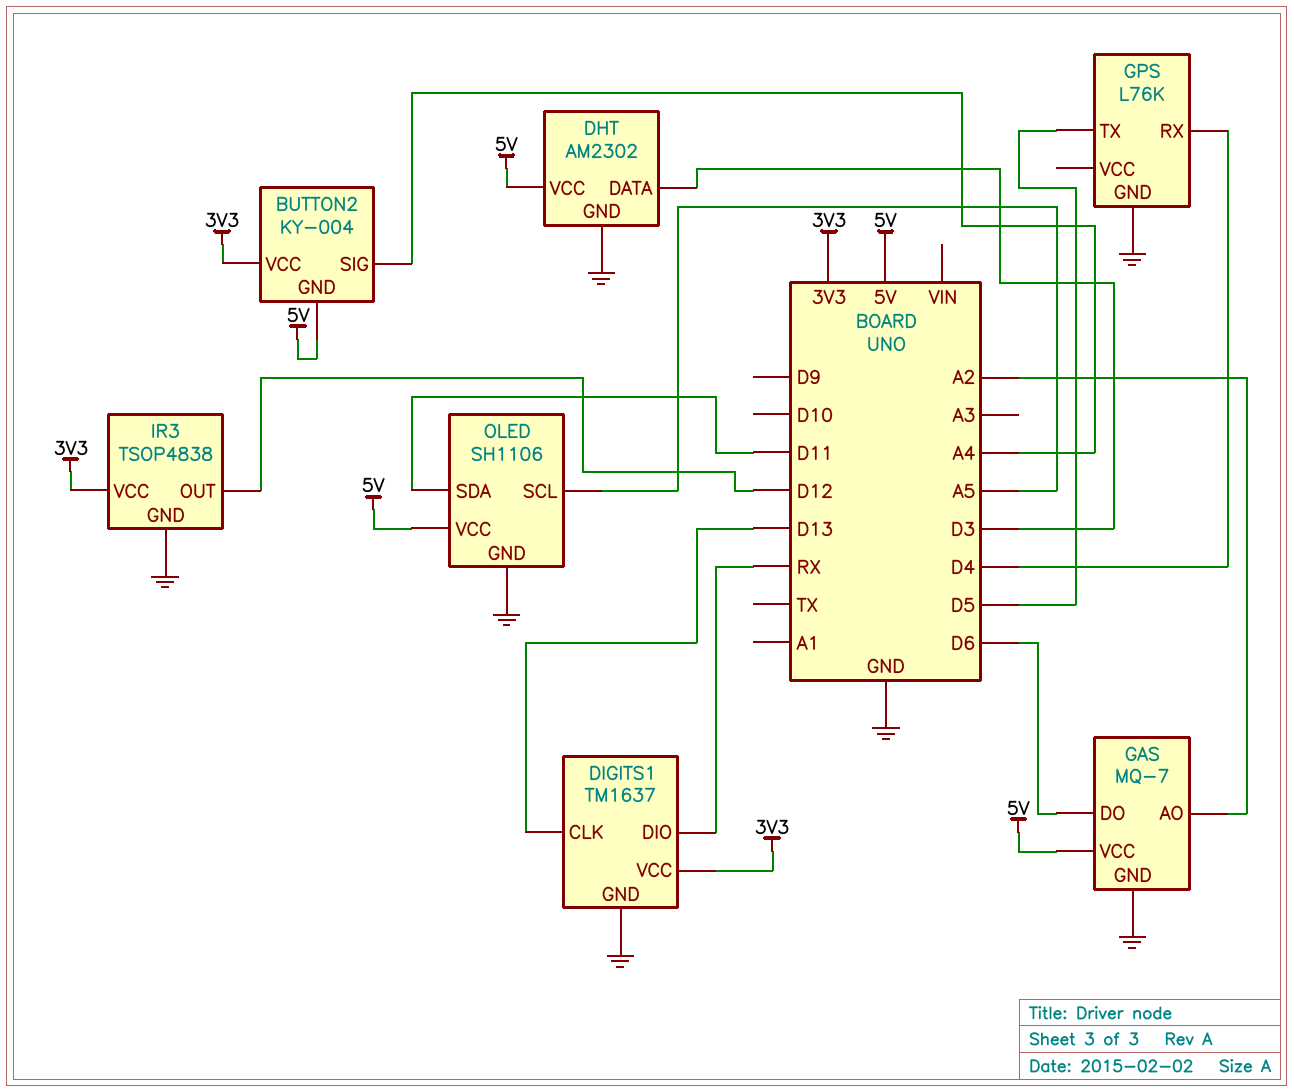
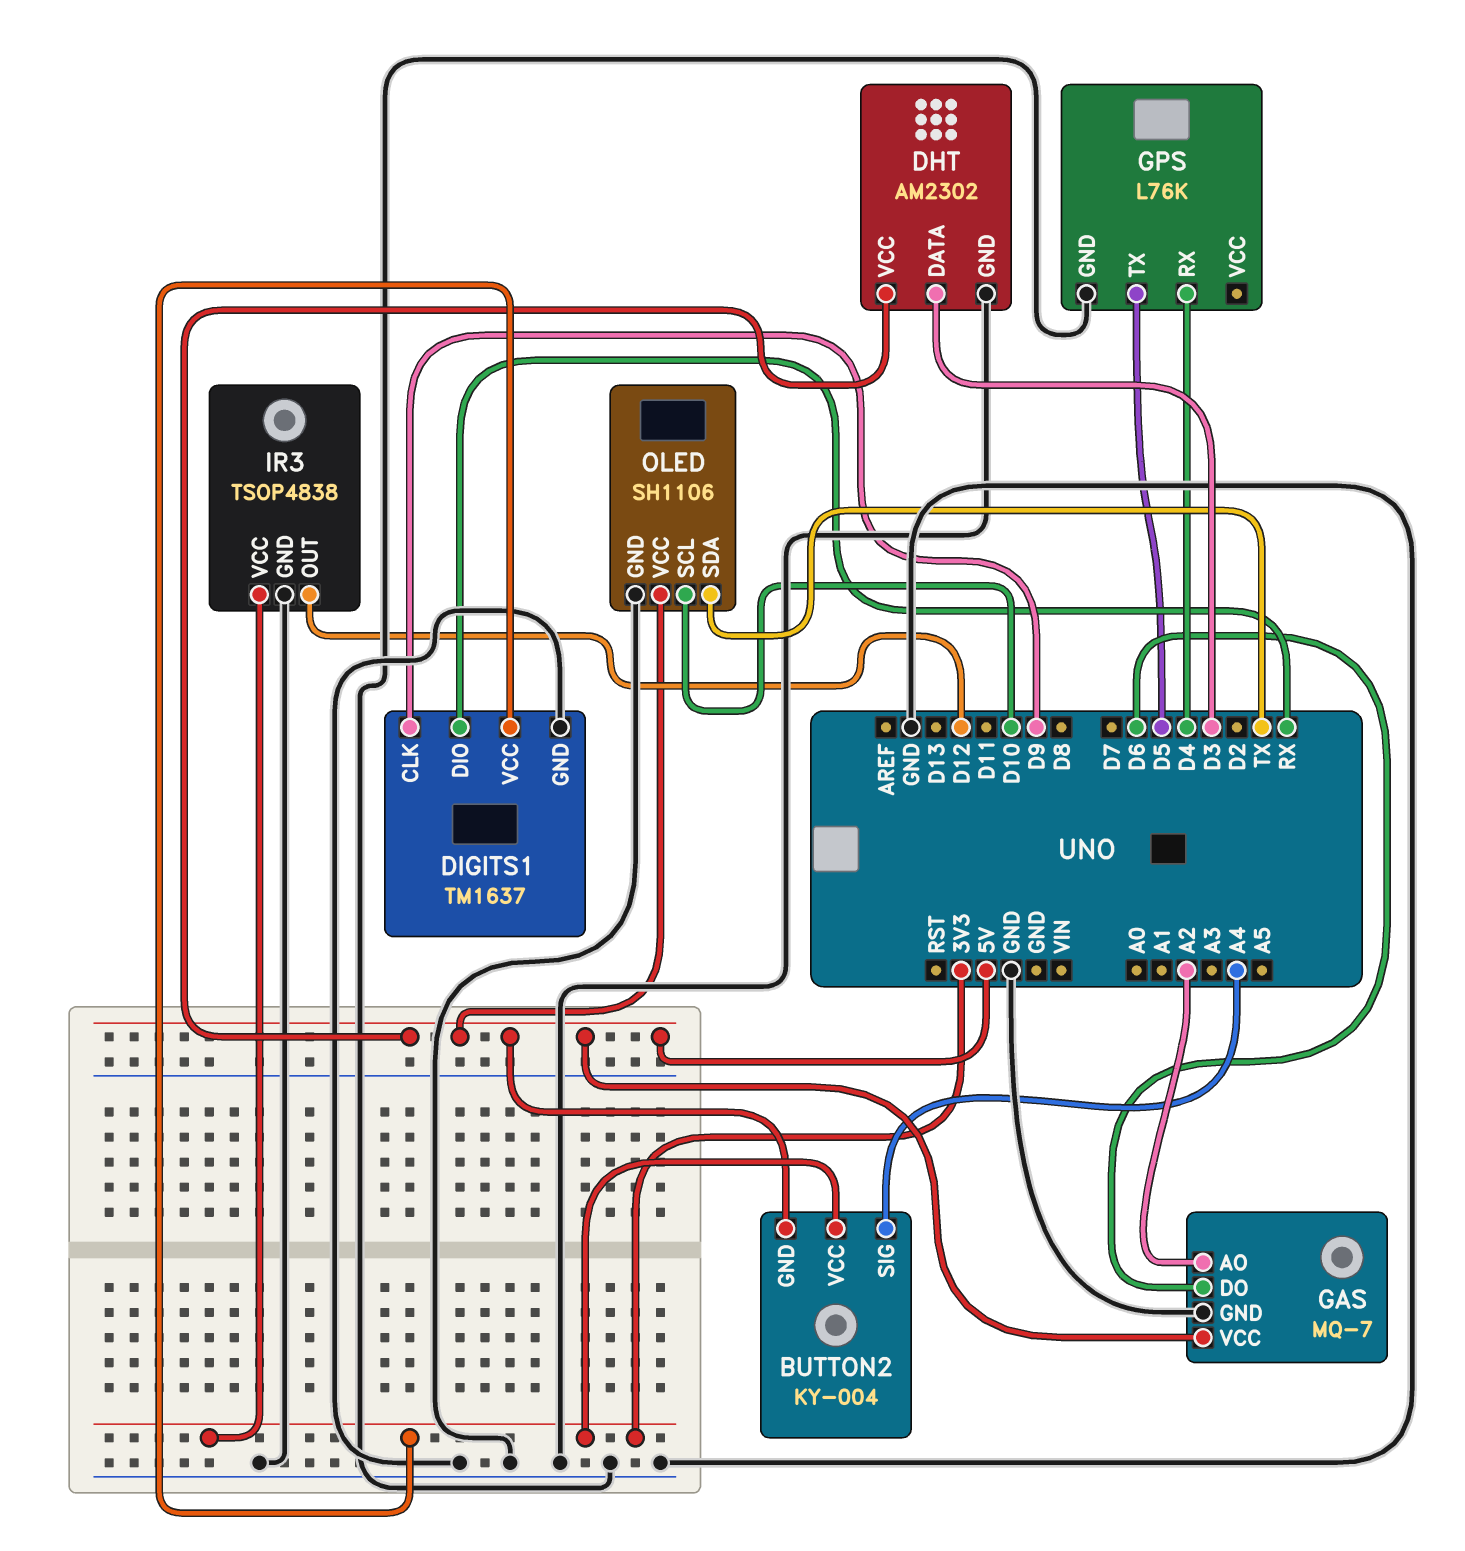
DIGITS1 pin CLK: D13 -> D9
OLED pin SCL: A5 -> D10
OLED pin SDA: D11 -> TX

